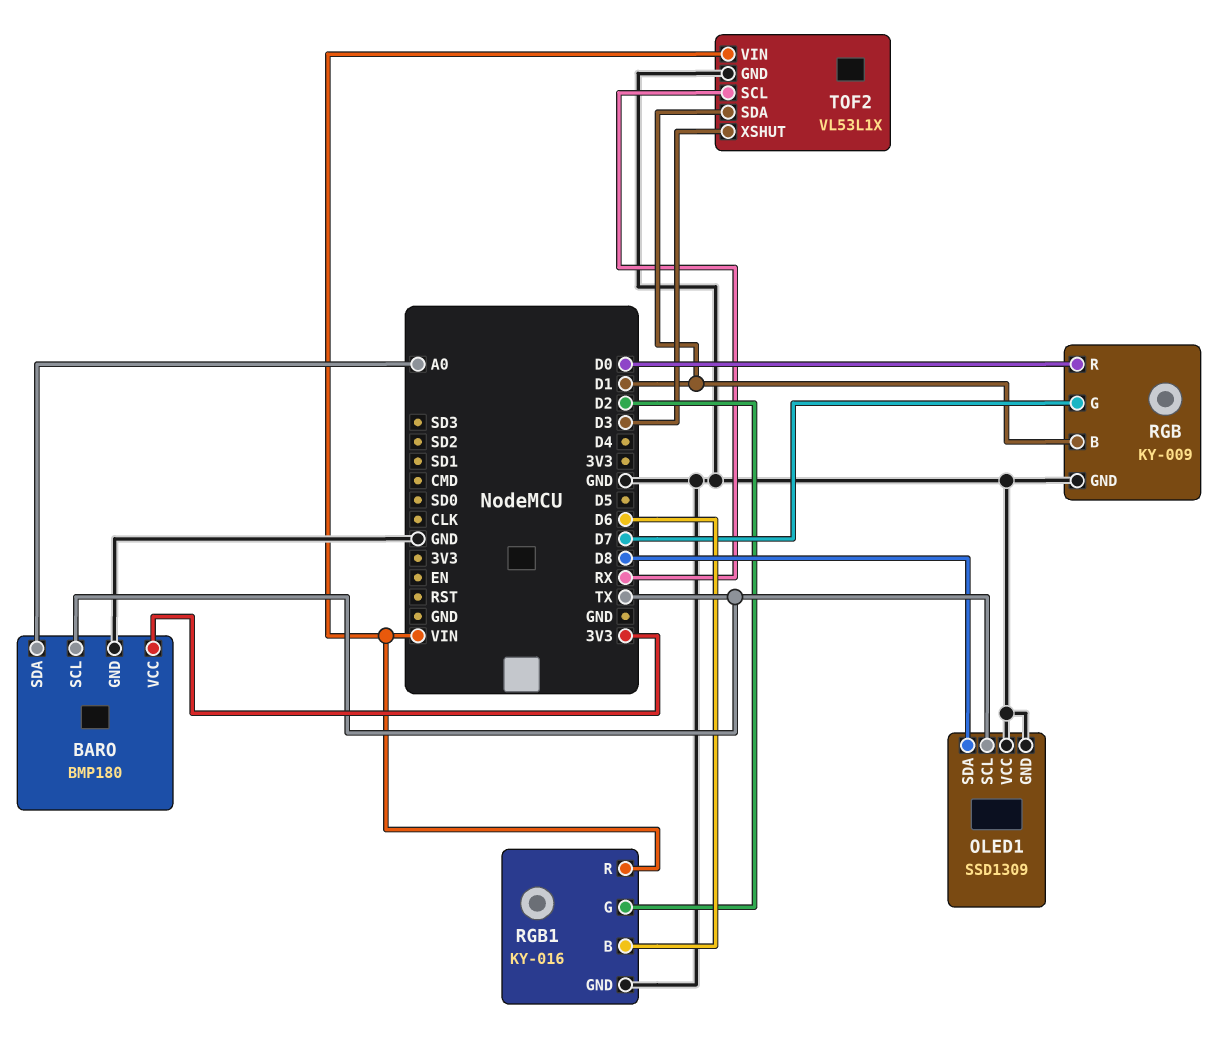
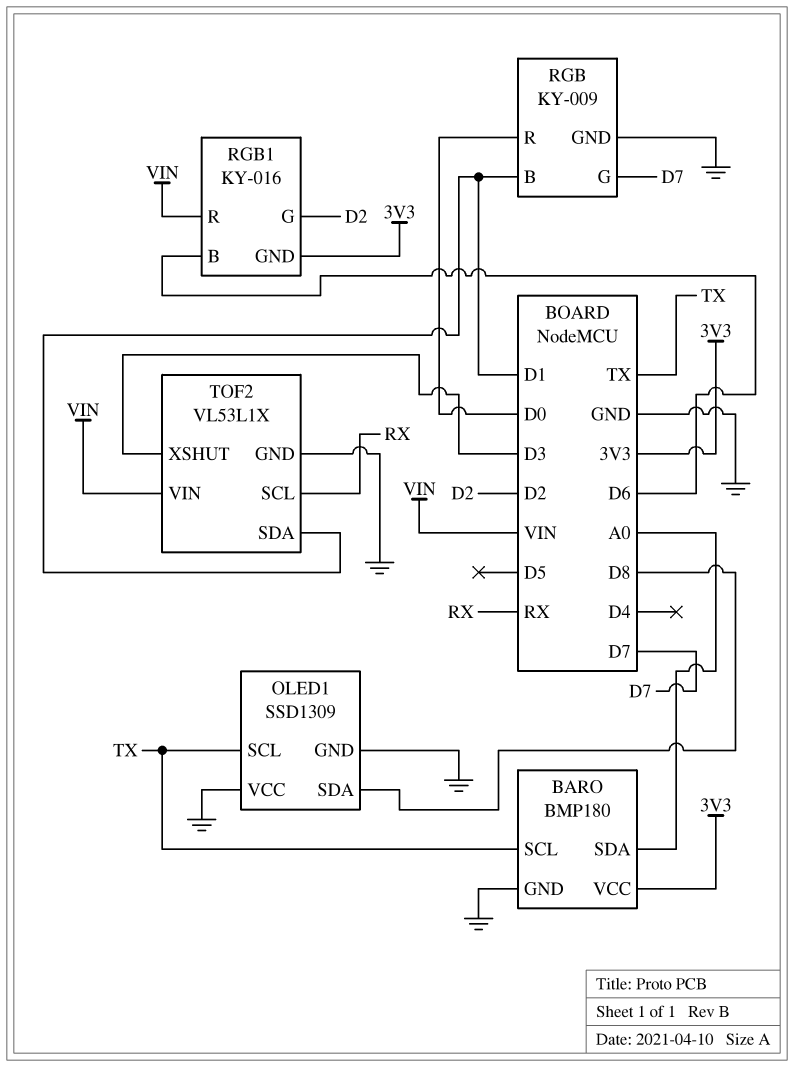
RGB1 pin GND: GND -> 3V3

